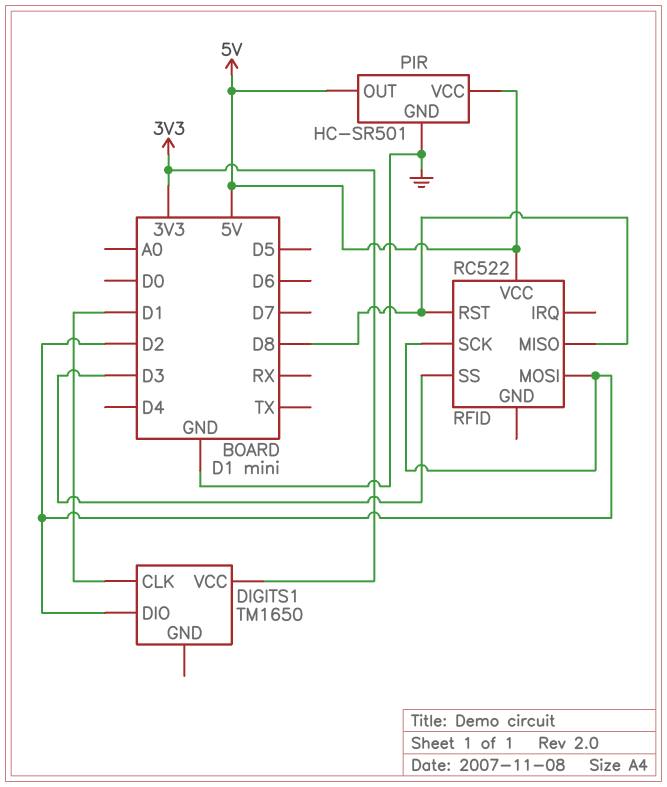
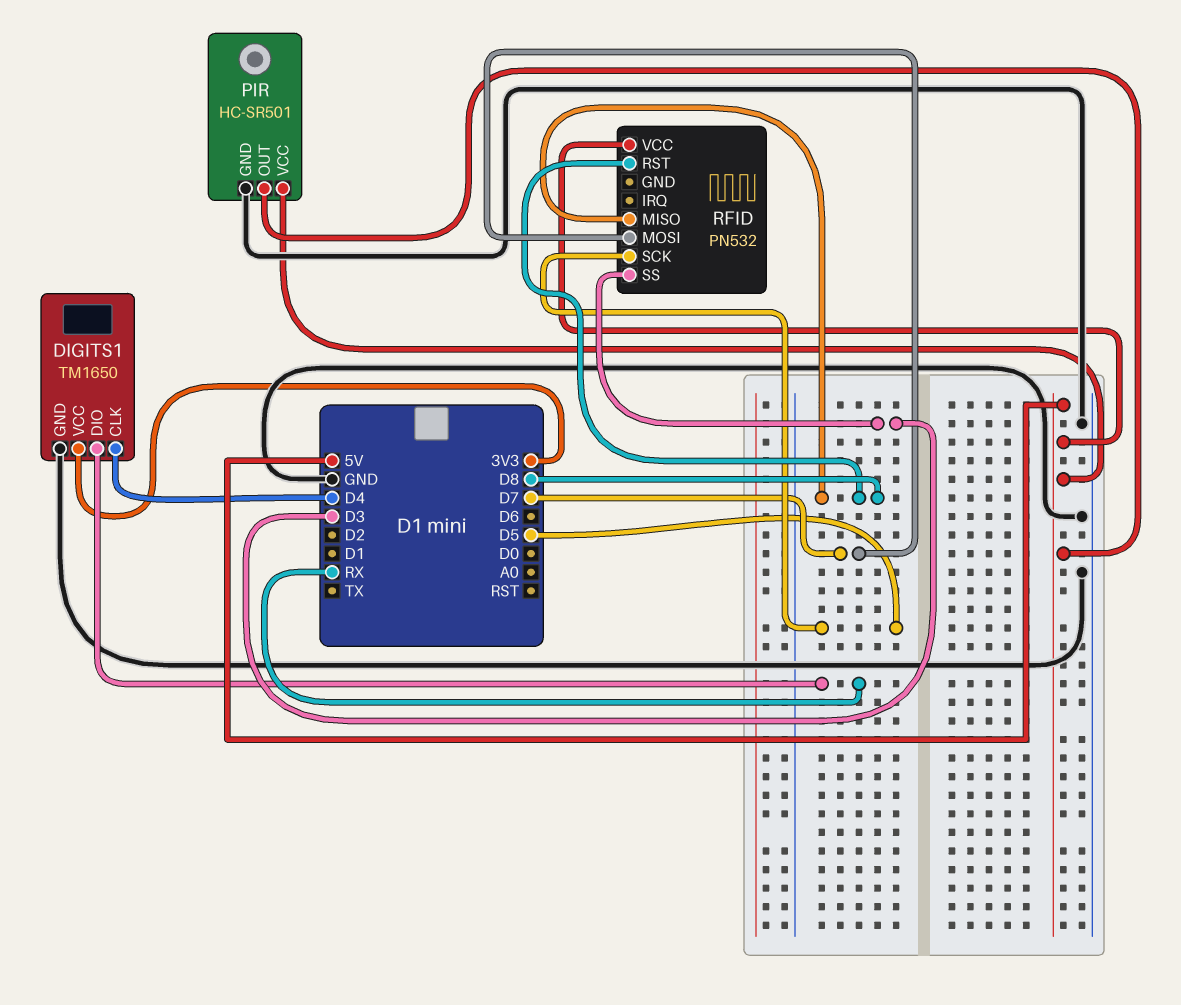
DIGITS1 pin CLK: D1 -> D4
DIGITS1 pin DIO: D2 -> RX
DIGITS1 pin GND: none -> GND
RFID: RC522 -> PN532
RFID pin MOSI: D2 -> D7
RFID pin SCK: D2 -> D5

